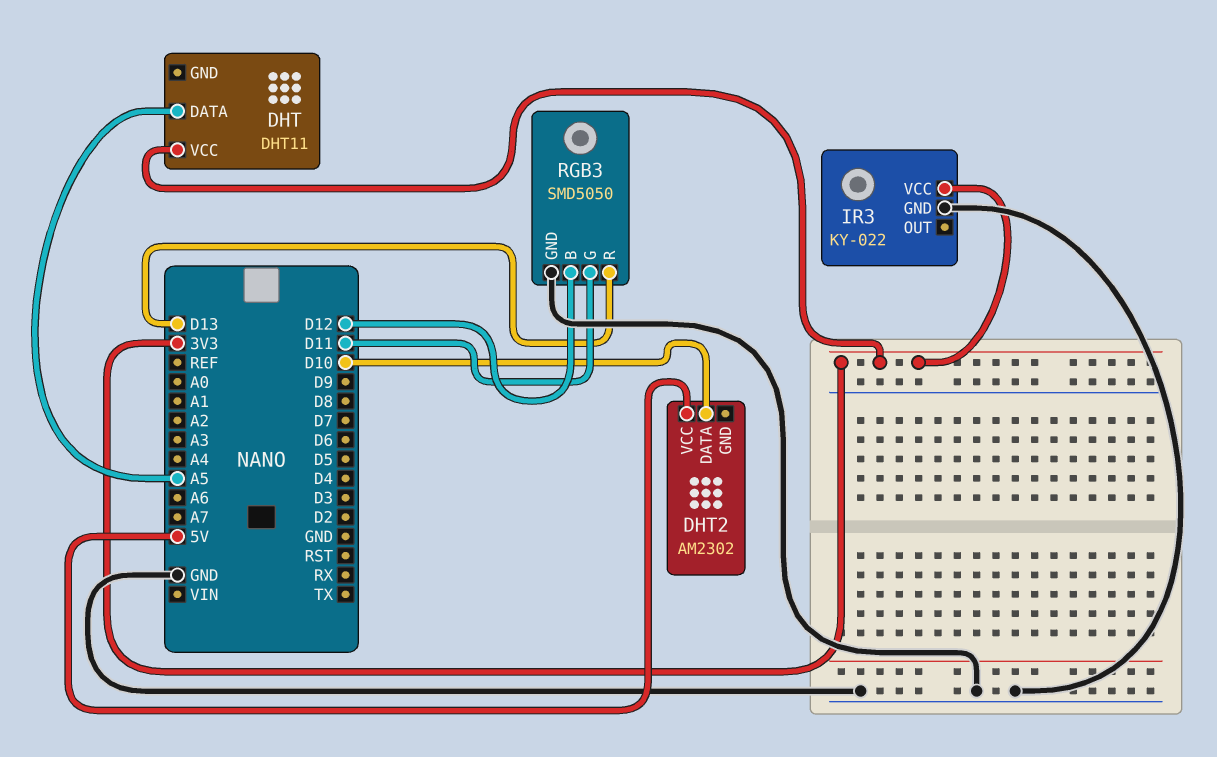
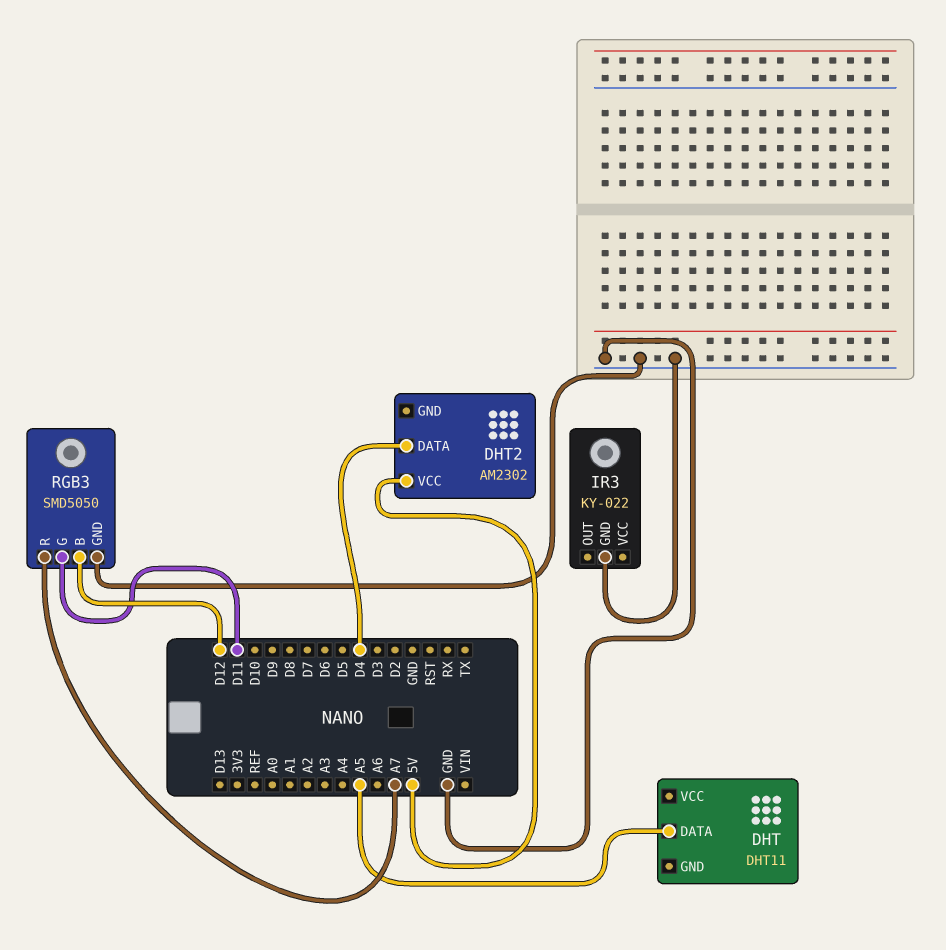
DHT pin VCC: 3V3 -> none
DHT2 pin DATA: D10 -> D4
IR3 pin VCC: 3V3 -> none
RGB3 pin R: D13 -> A7

